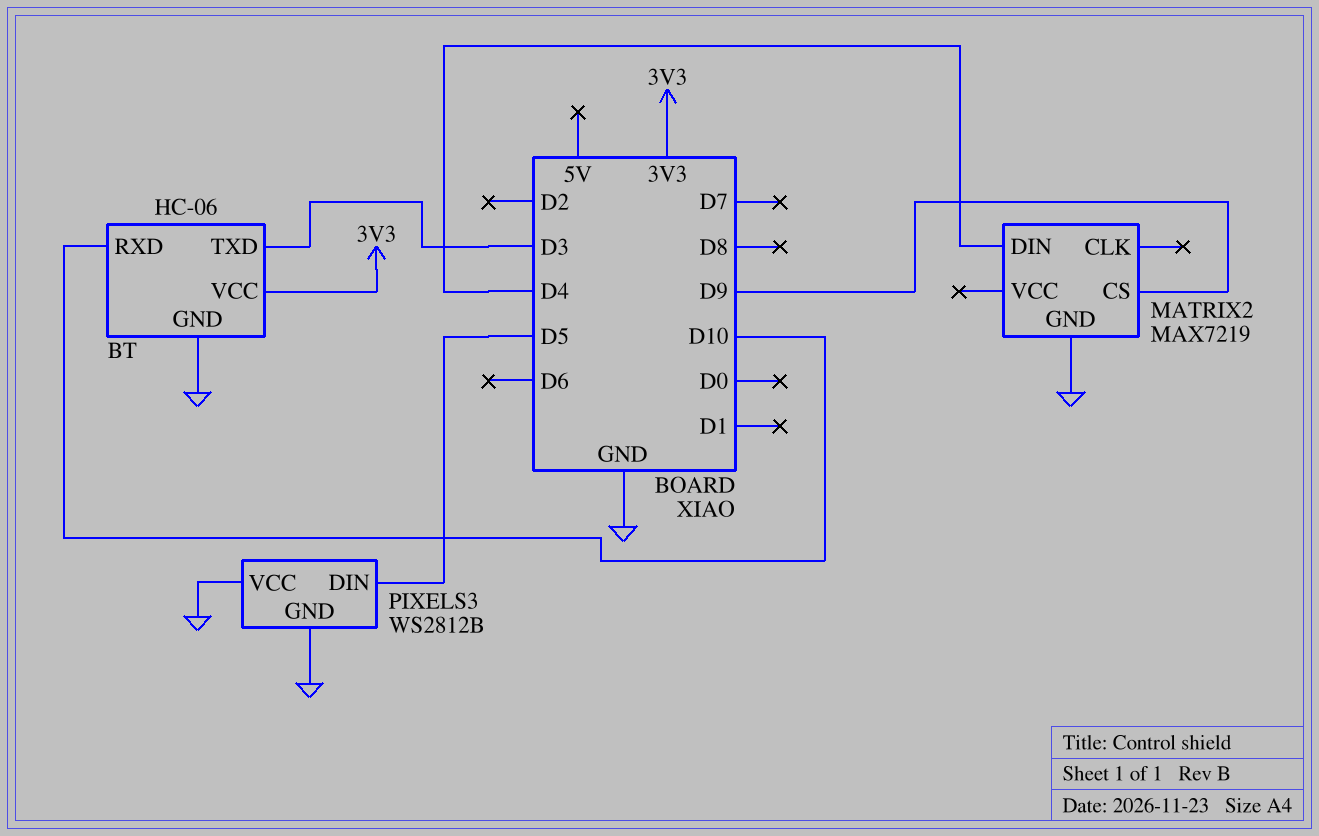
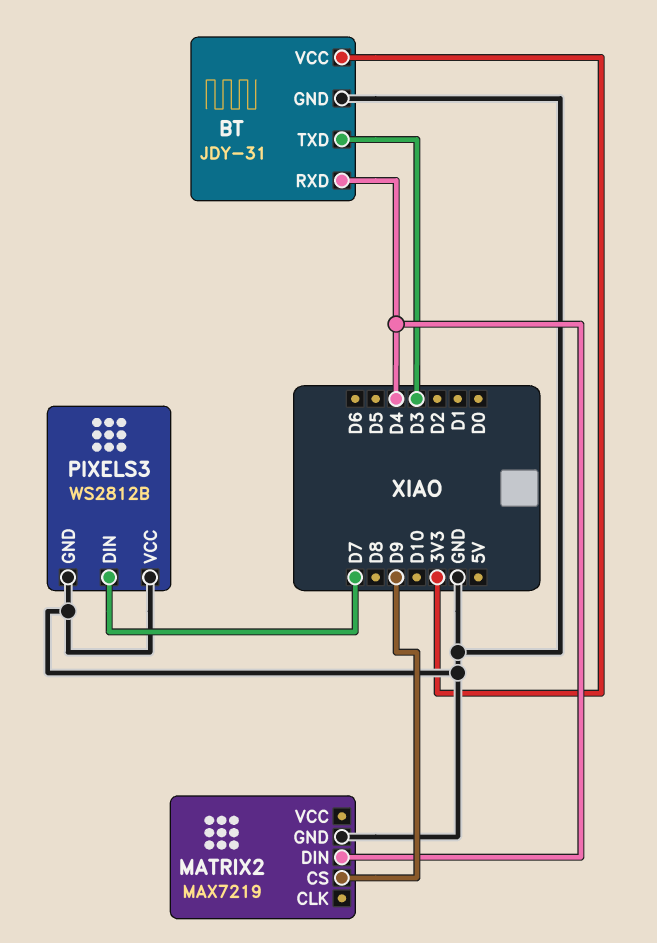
BT: HC-06 -> JDY-31
BT pin RXD: D10 -> D4
PIXELS3 pin DIN: D5 -> D7

